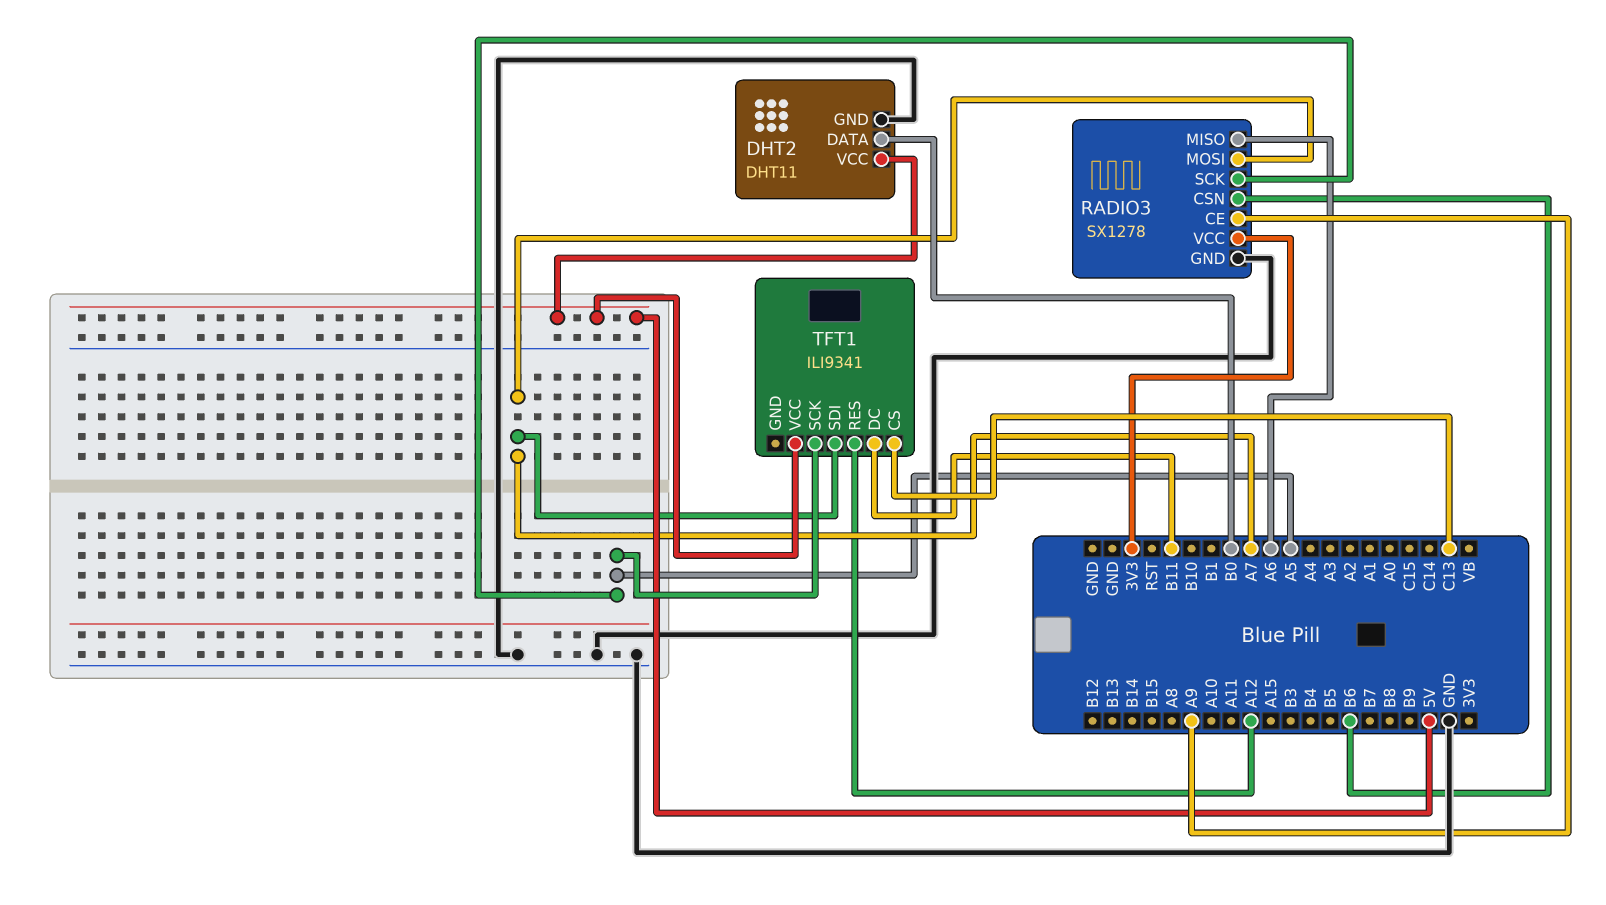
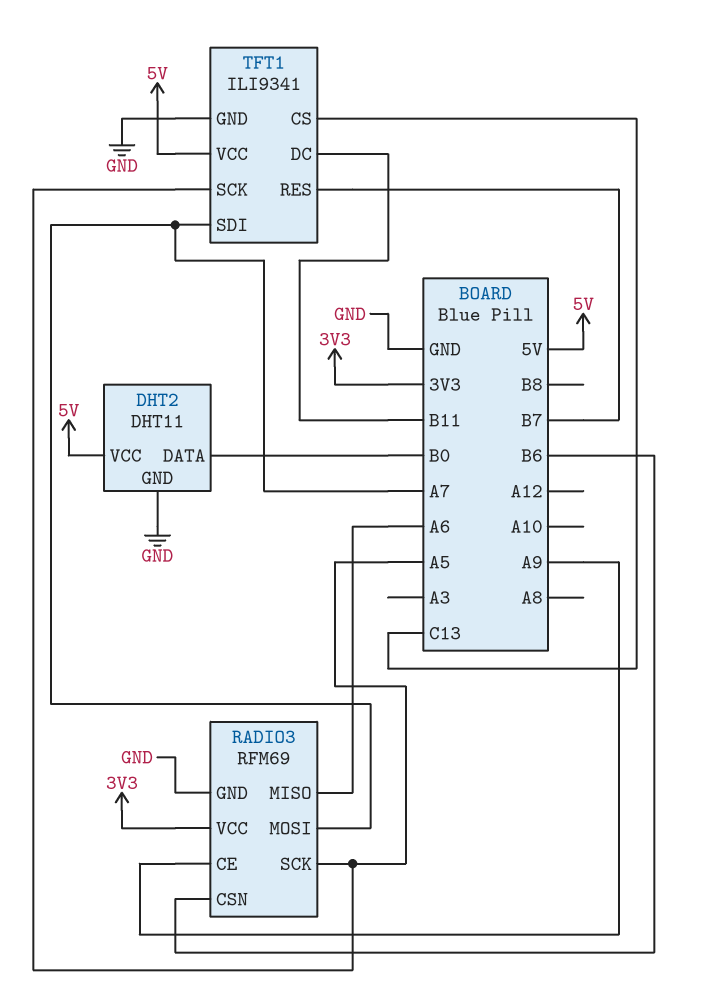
RADIO3: SX1278 -> RFM69
TFT1 pin GND: none -> GND
TFT1 pin RES: A12 -> B7

